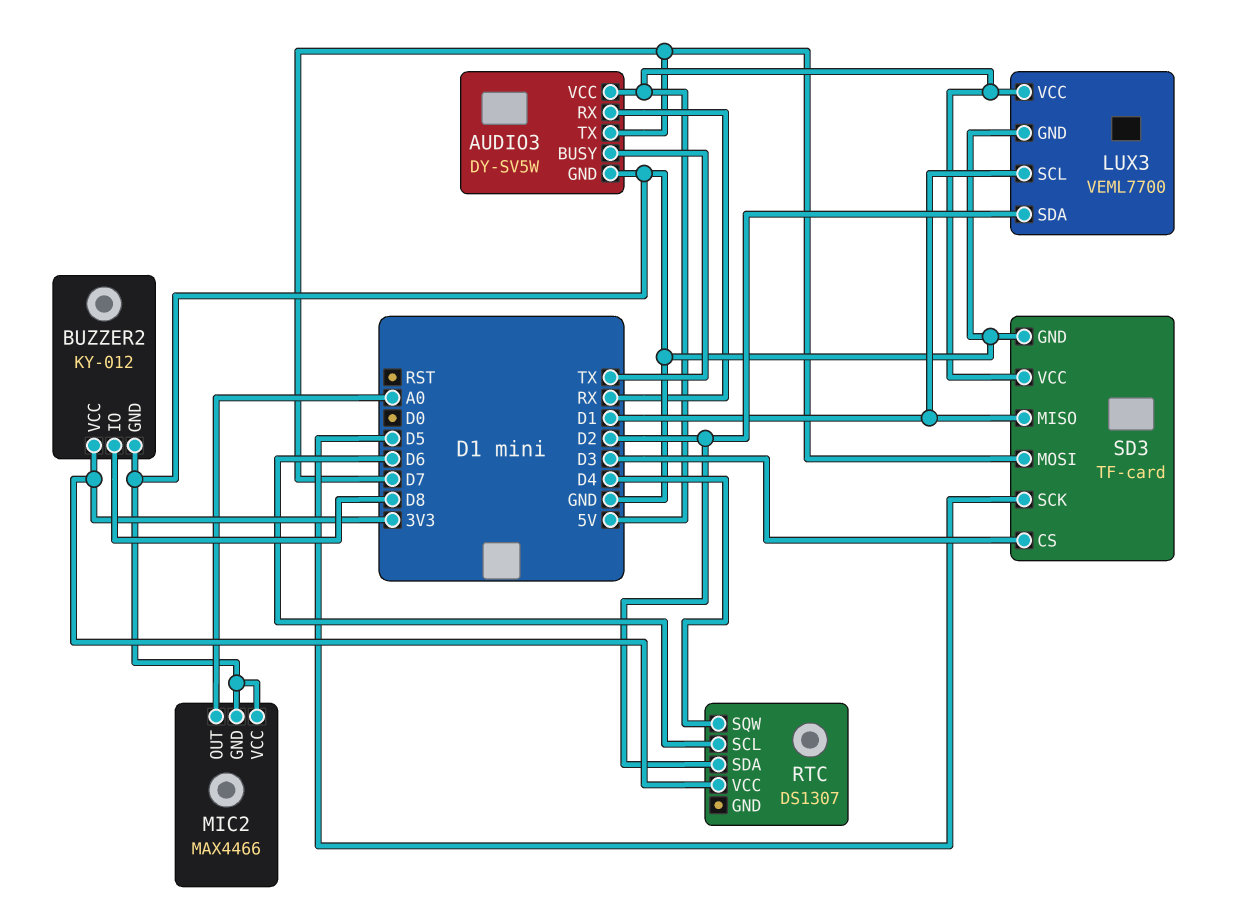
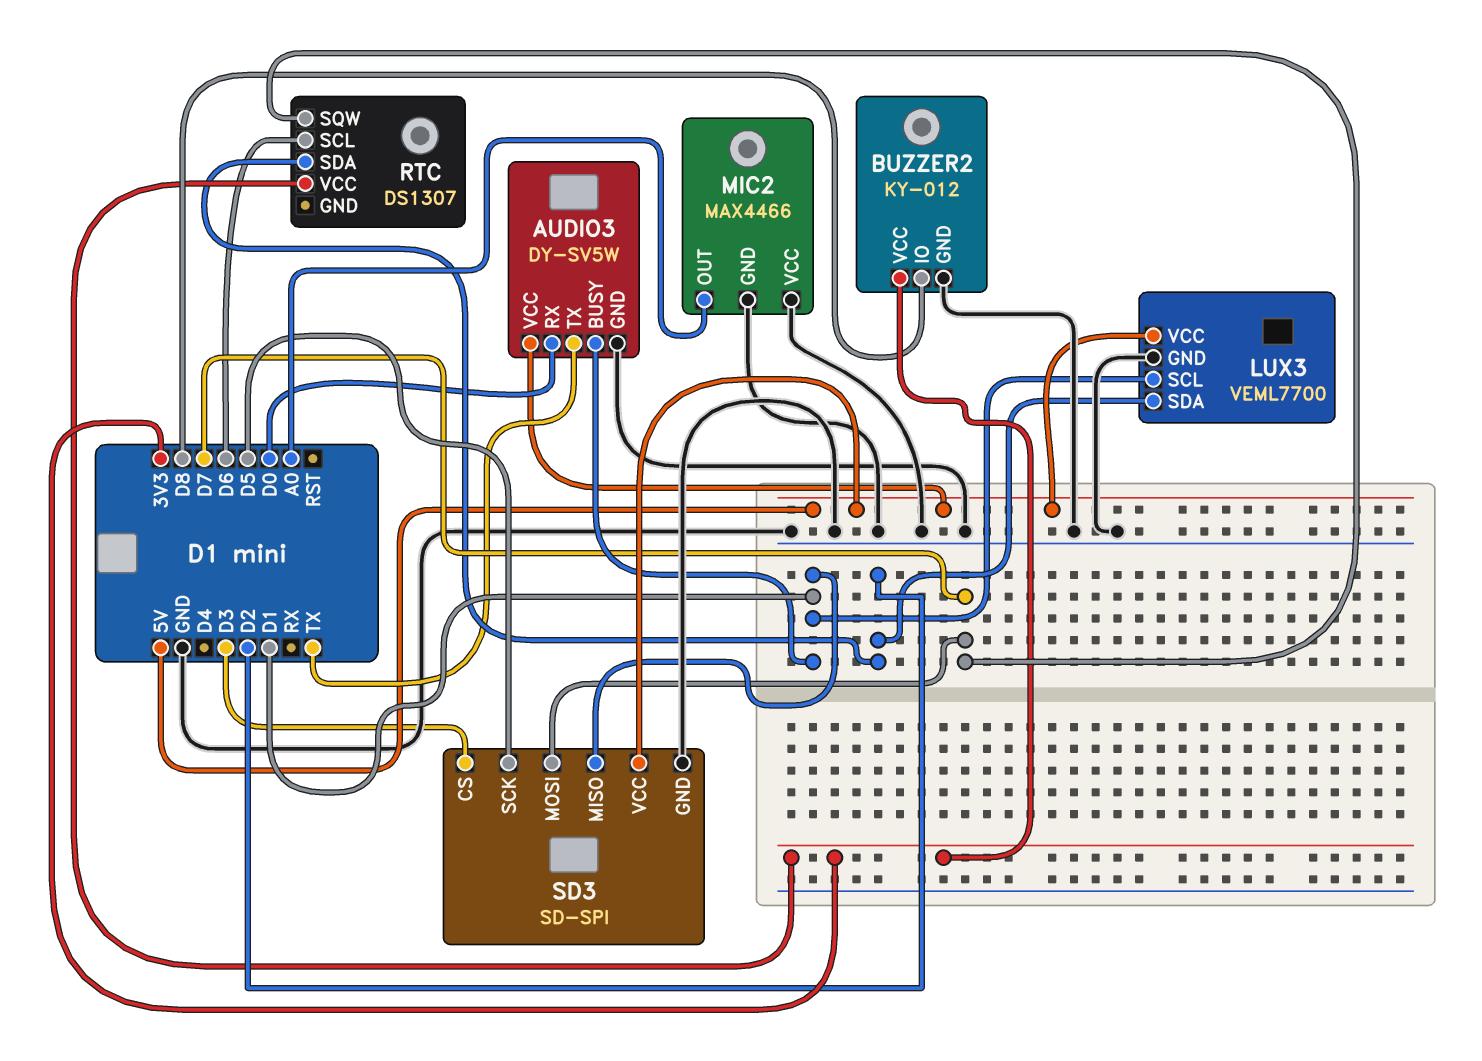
AUDIO3 pin BUSY: TX -> D1
AUDIO3 pin RX: RX -> D0
AUDIO3 pin TX: D7 -> TX
RTC pin SQW: D4 -> D7
SD3: TF-card -> SD-SPI

